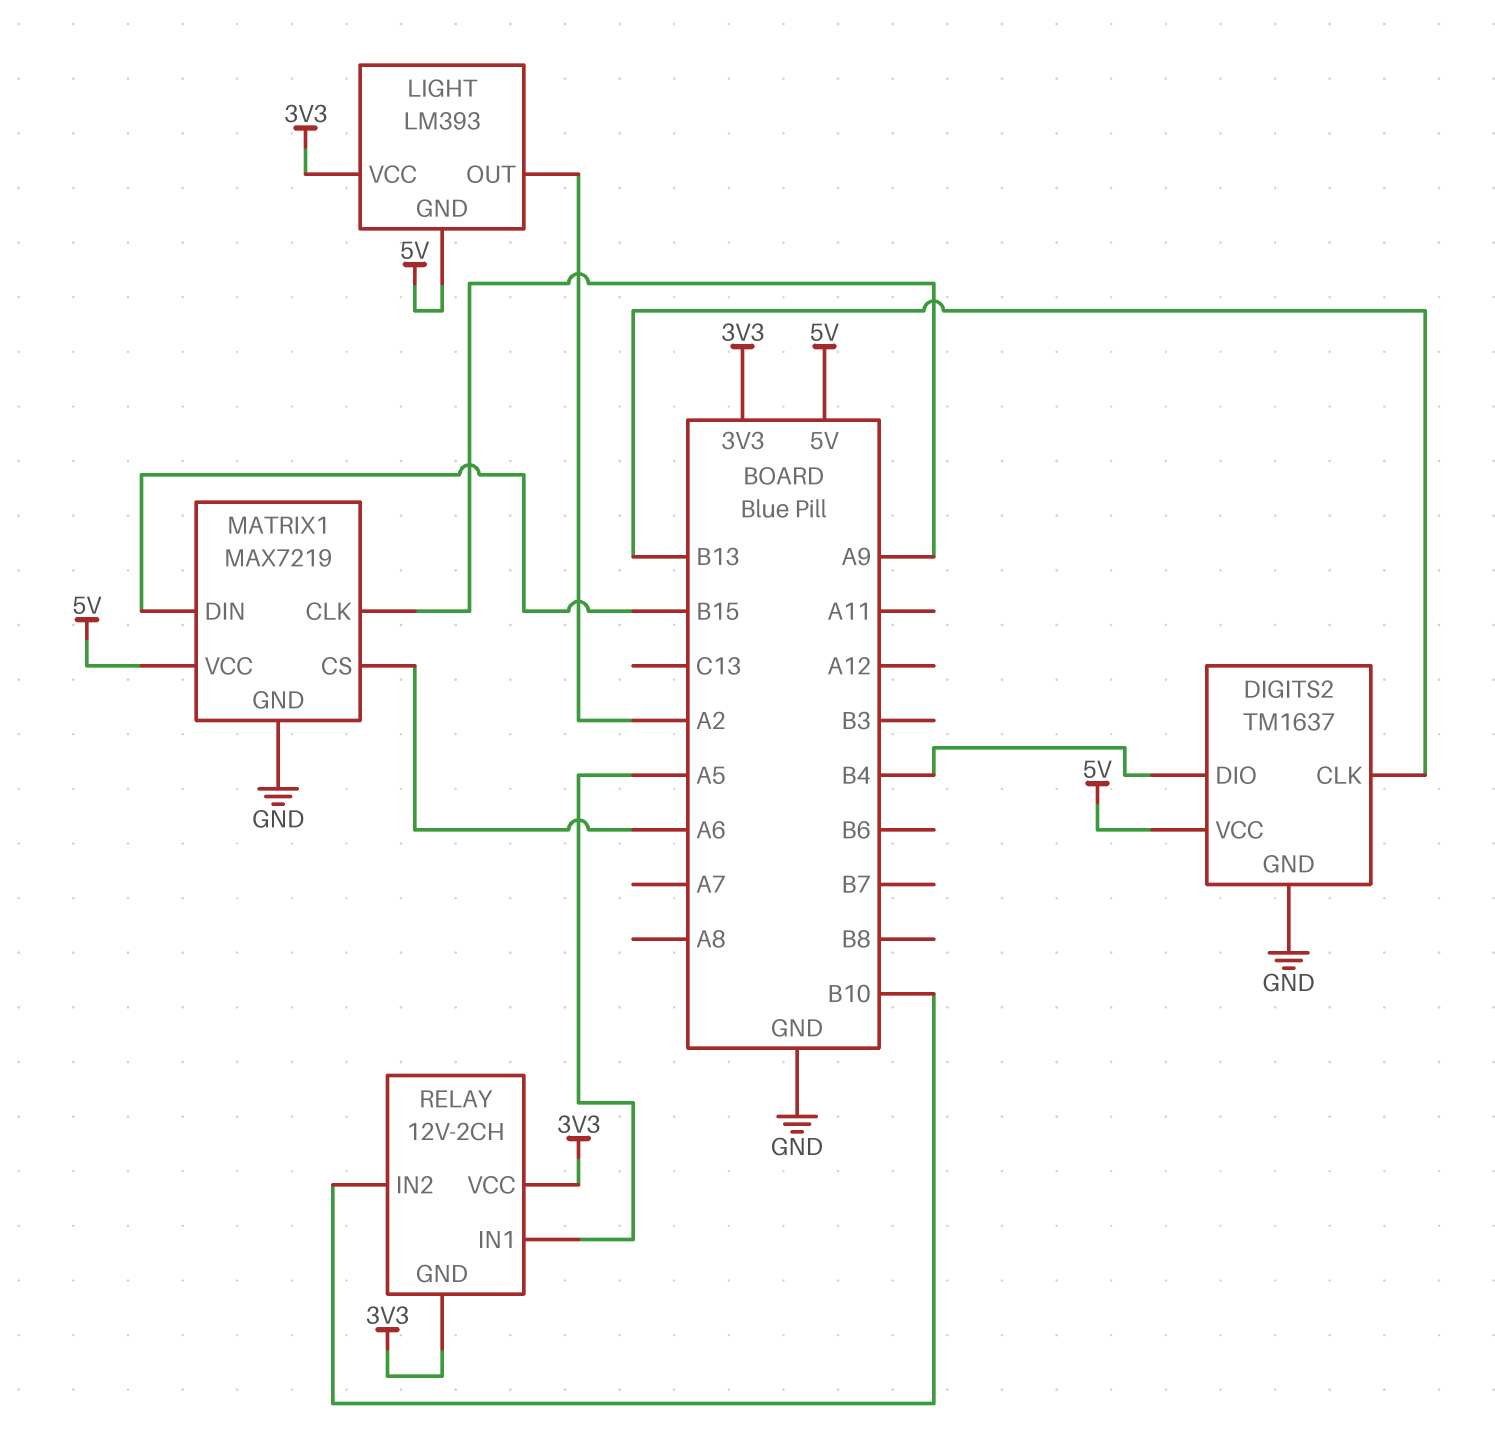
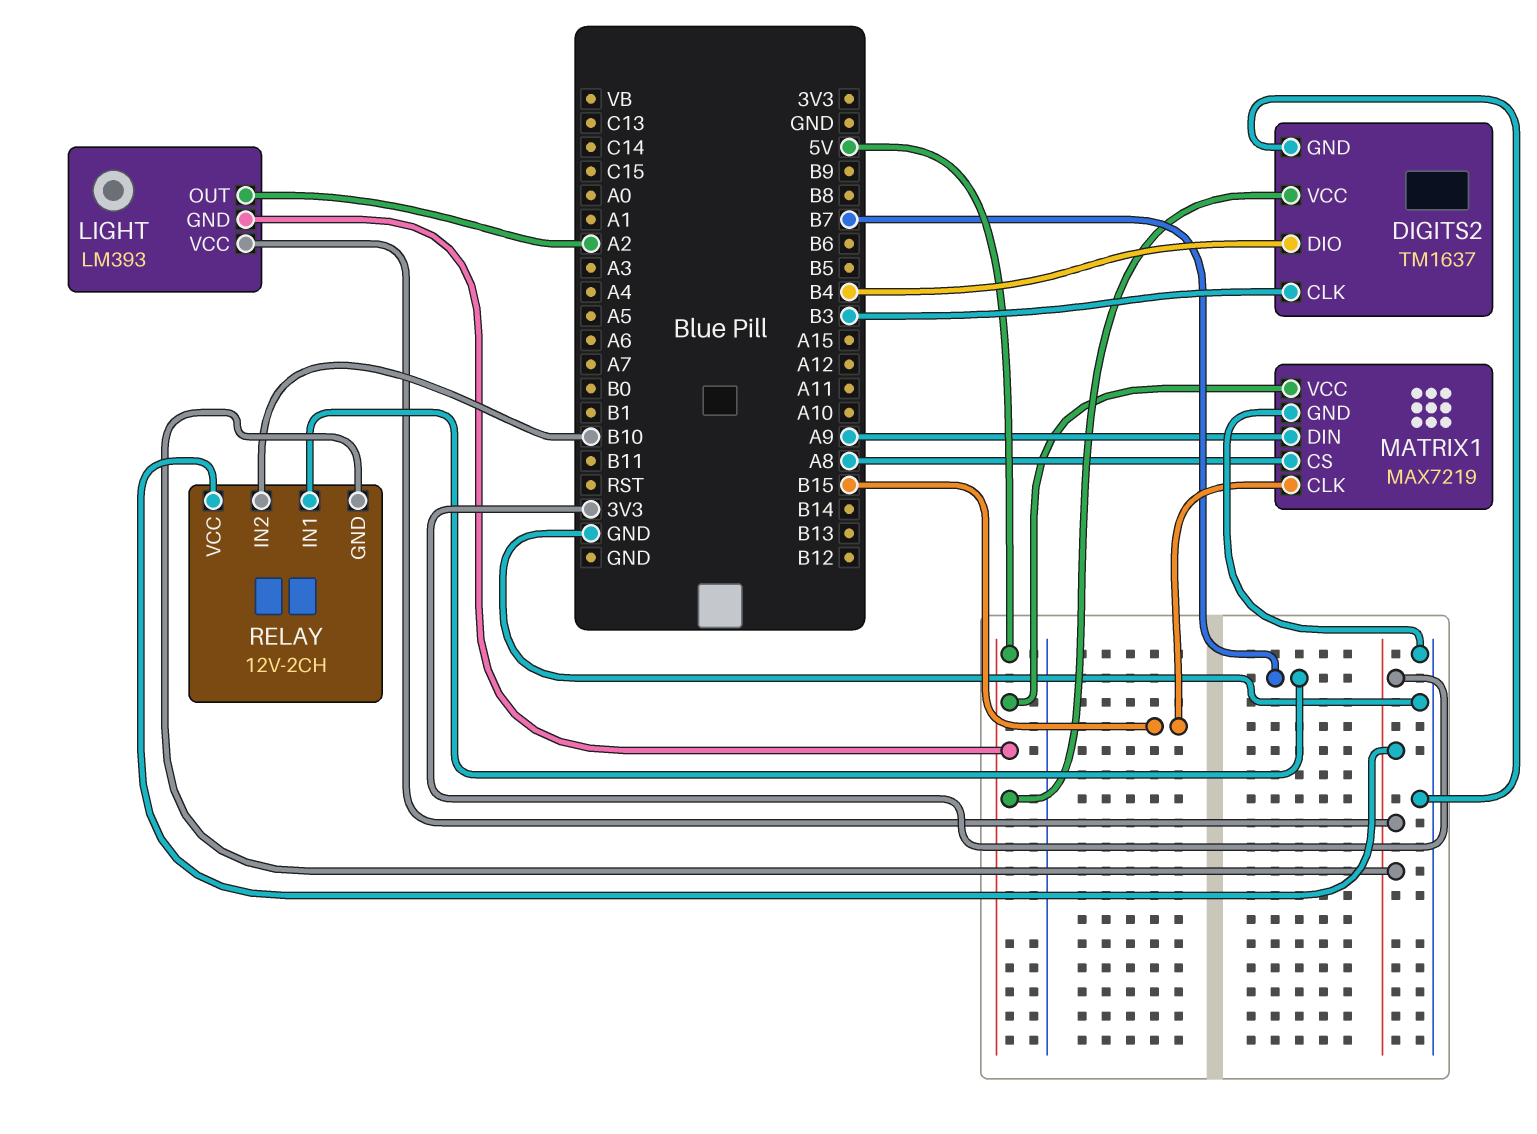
DIGITS2 pin CLK: B13 -> B3
MATRIX1 pin CLK: A9 -> B15
MATRIX1 pin CS: A6 -> A8
MATRIX1 pin DIN: B15 -> A9
RELAY pin IN1: A5 -> B7

